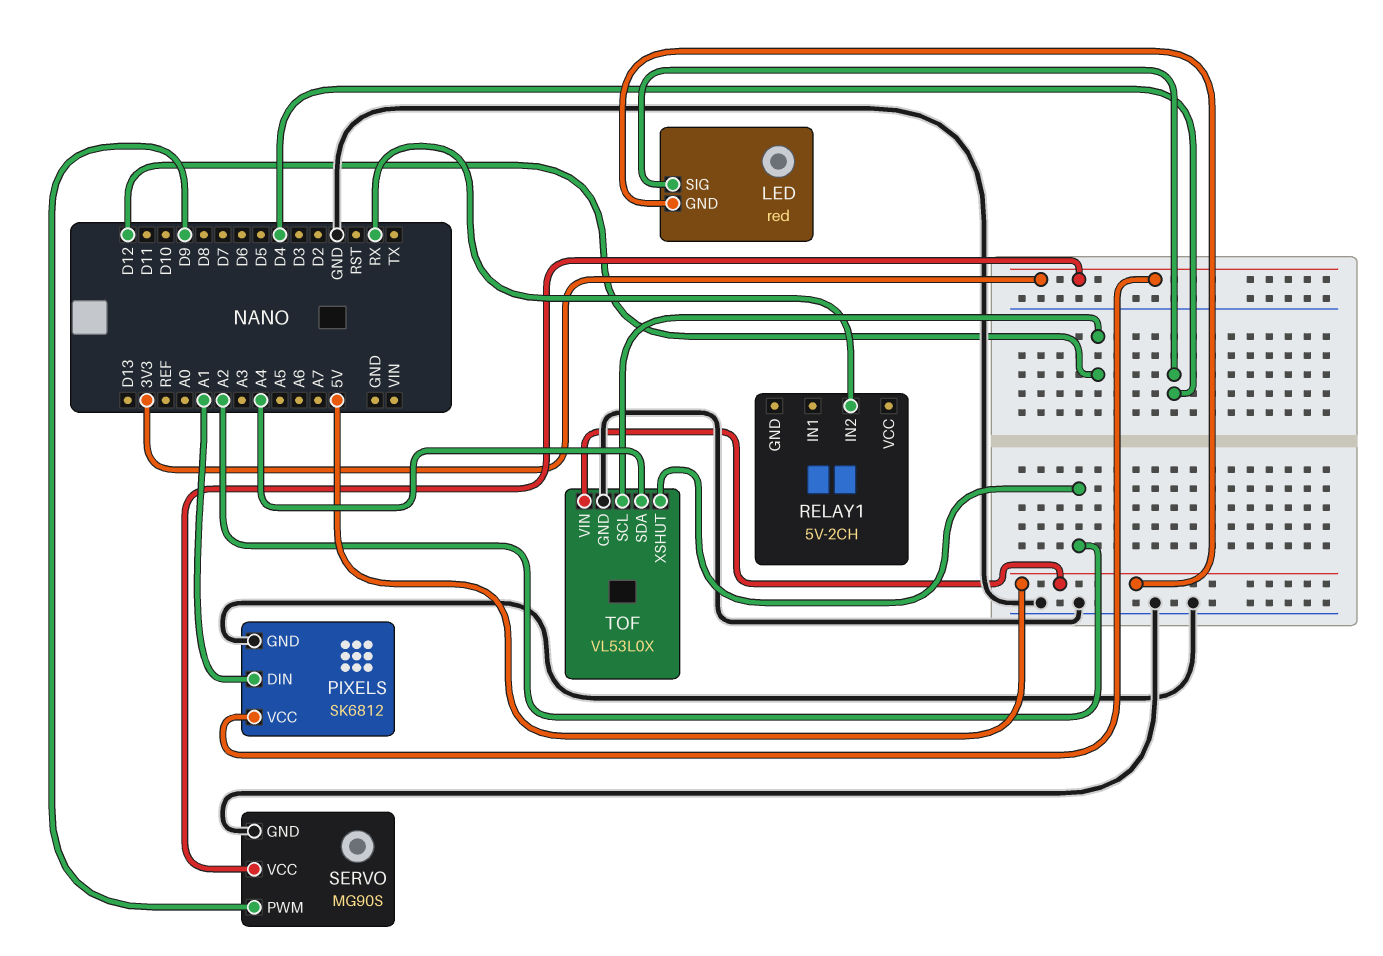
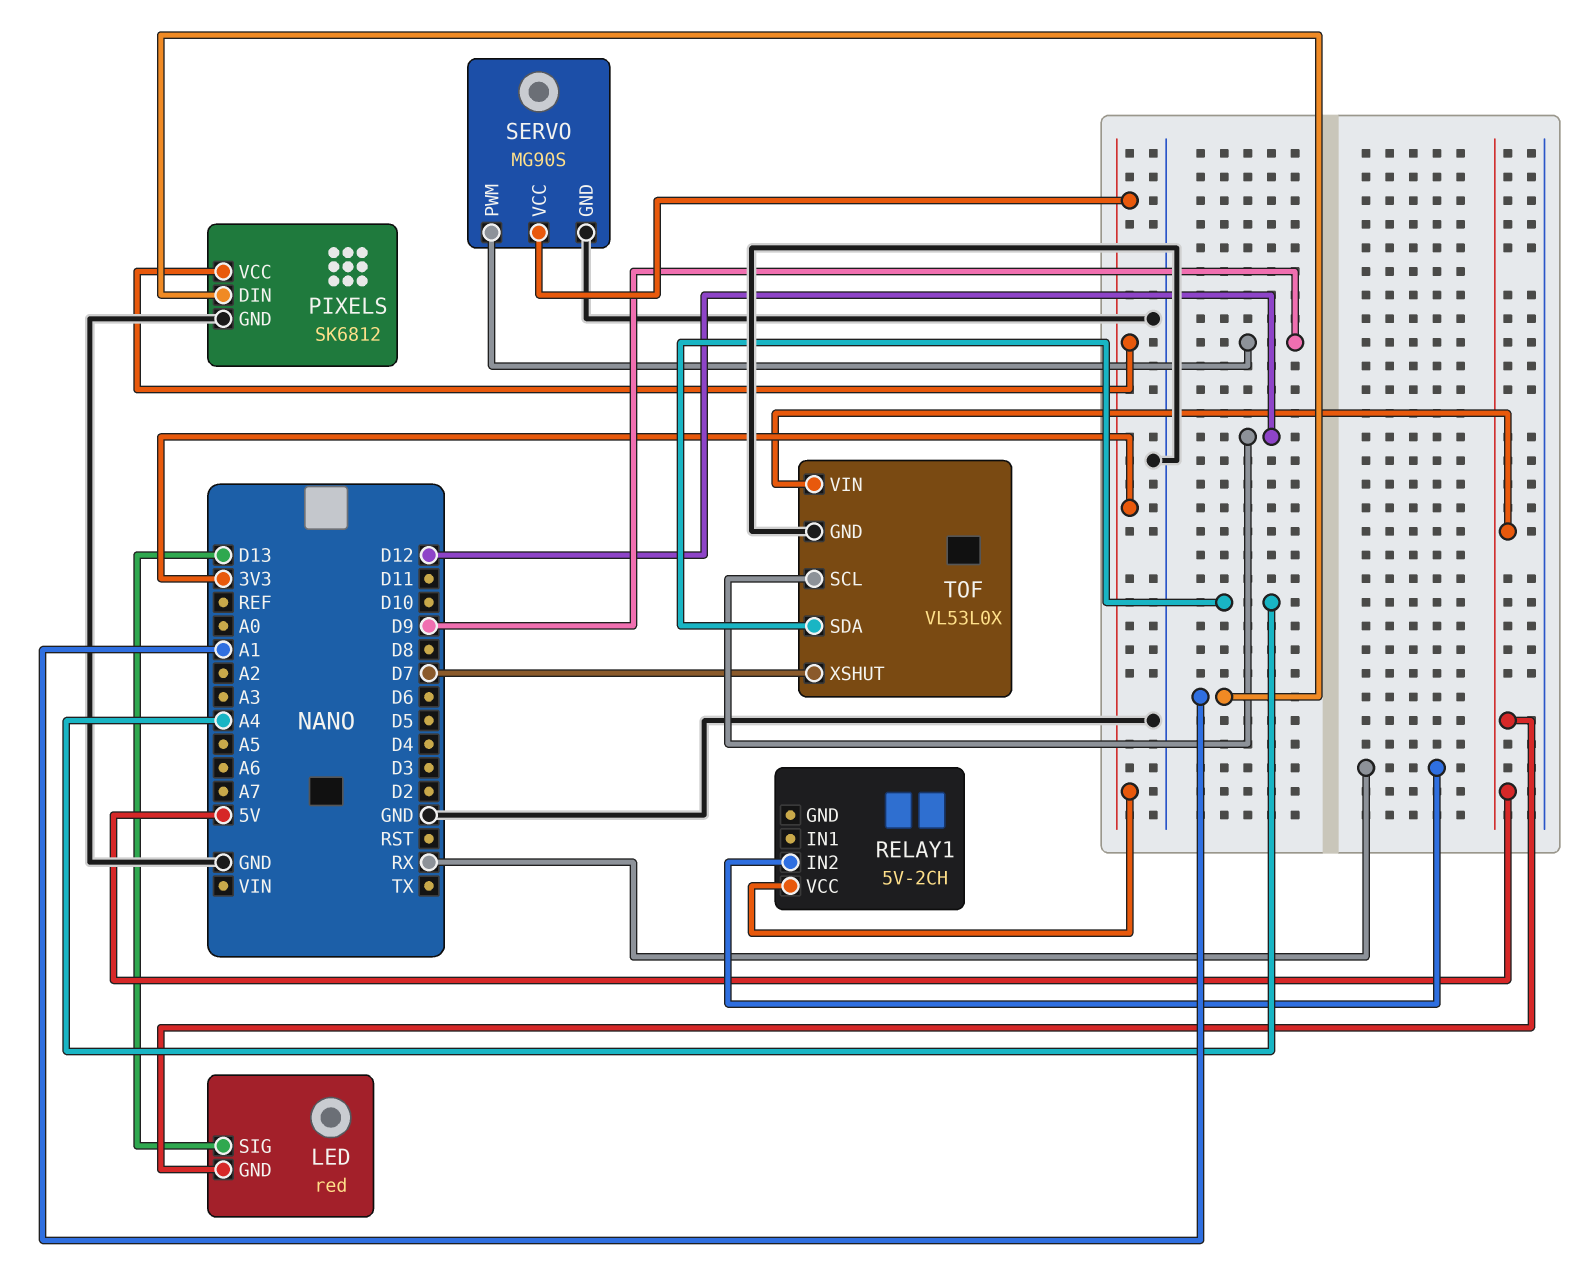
LED pin SIG: D4 -> D13
RELAY1 pin VCC: none -> 3V3
TOF pin XSHUT: A2 -> D7

